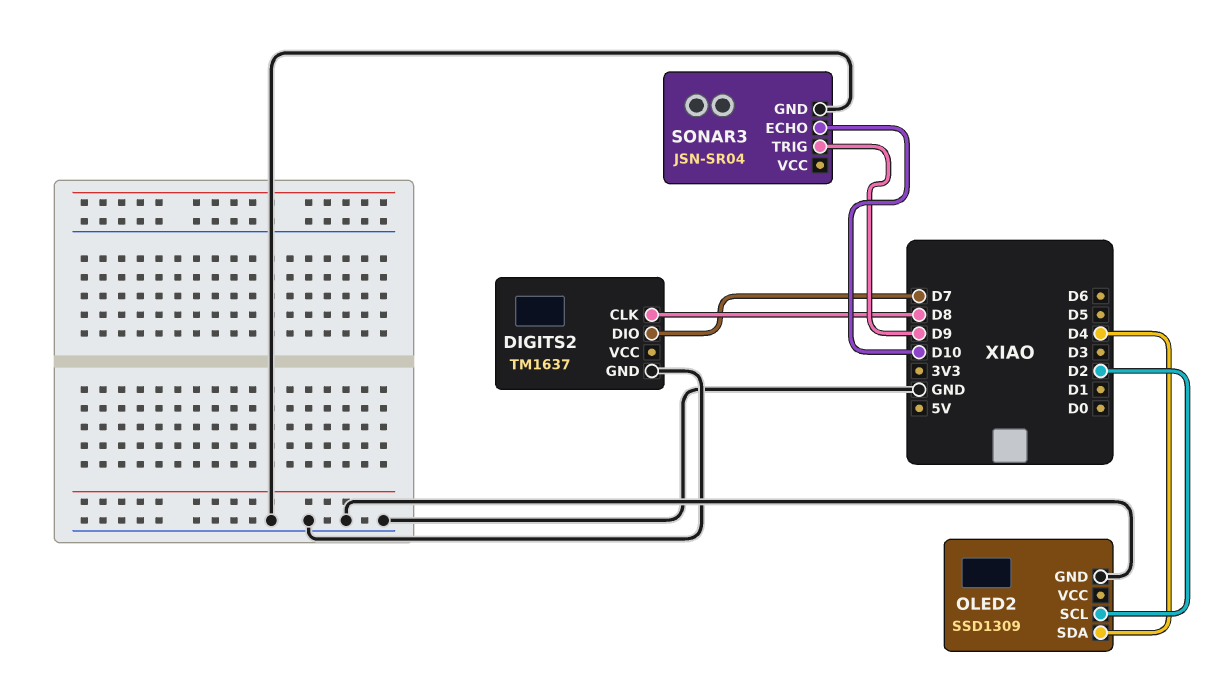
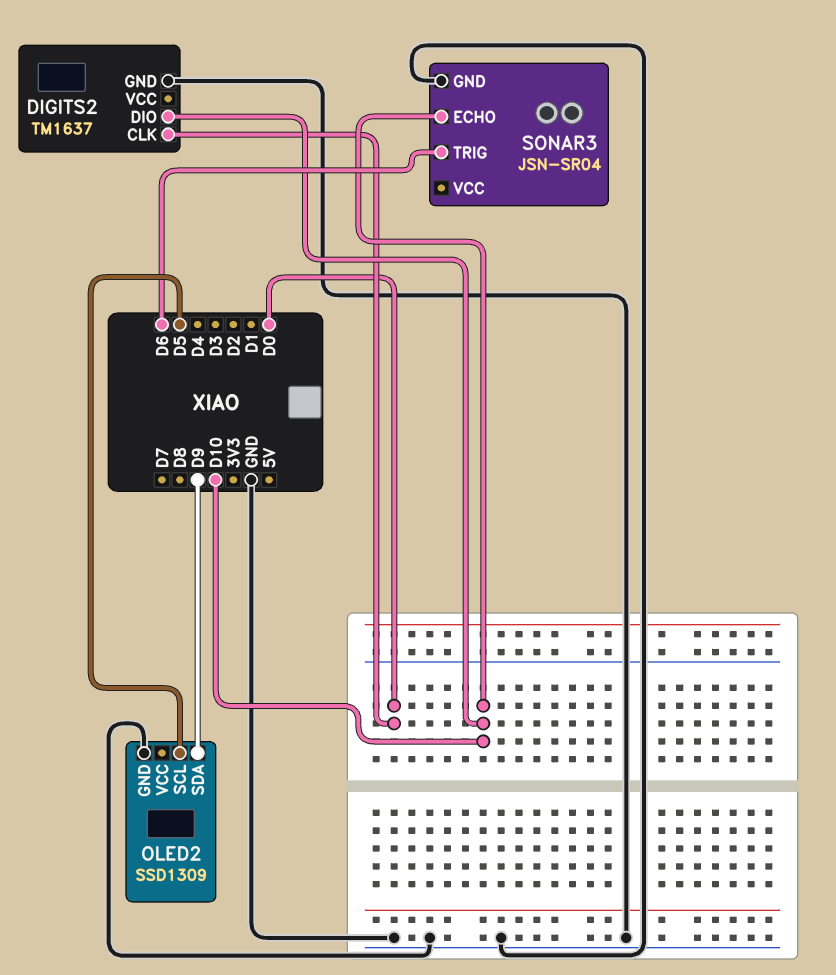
DIGITS2 pin CLK: D8 -> D0
DIGITS2 pin DIO: D7 -> D10
OLED2 pin SCL: D2 -> D5
OLED2 pin SDA: D4 -> D9
SONAR3 pin TRIG: D9 -> D6

